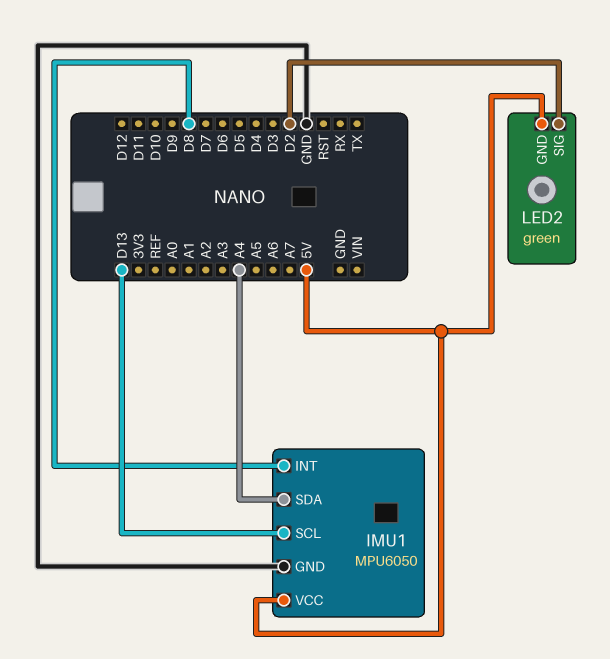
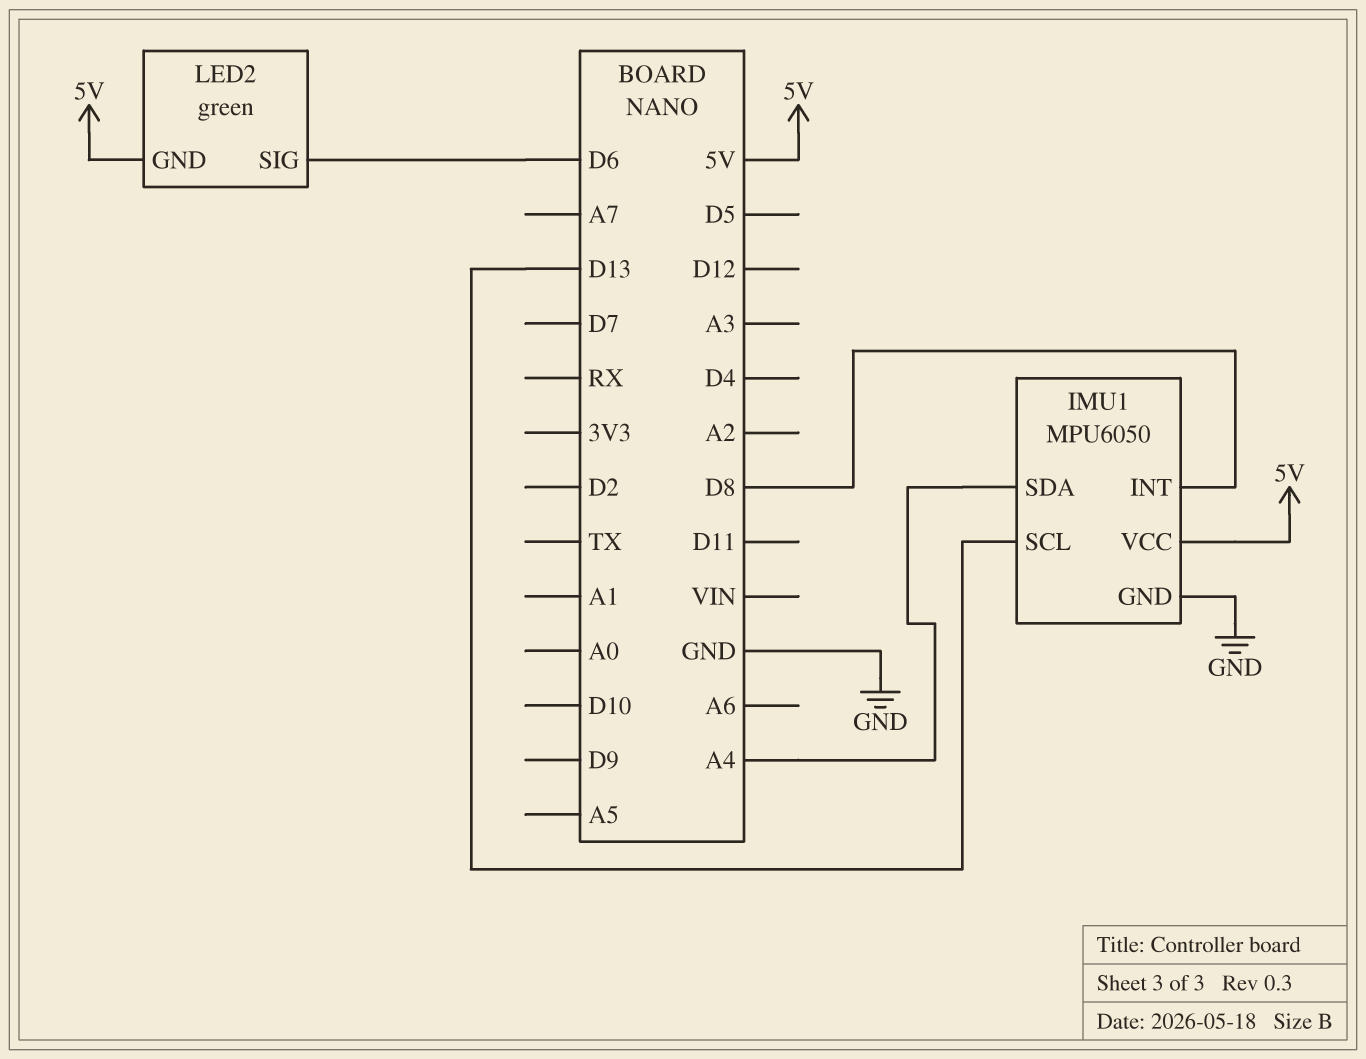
LED2 pin SIG: D2 -> D6

